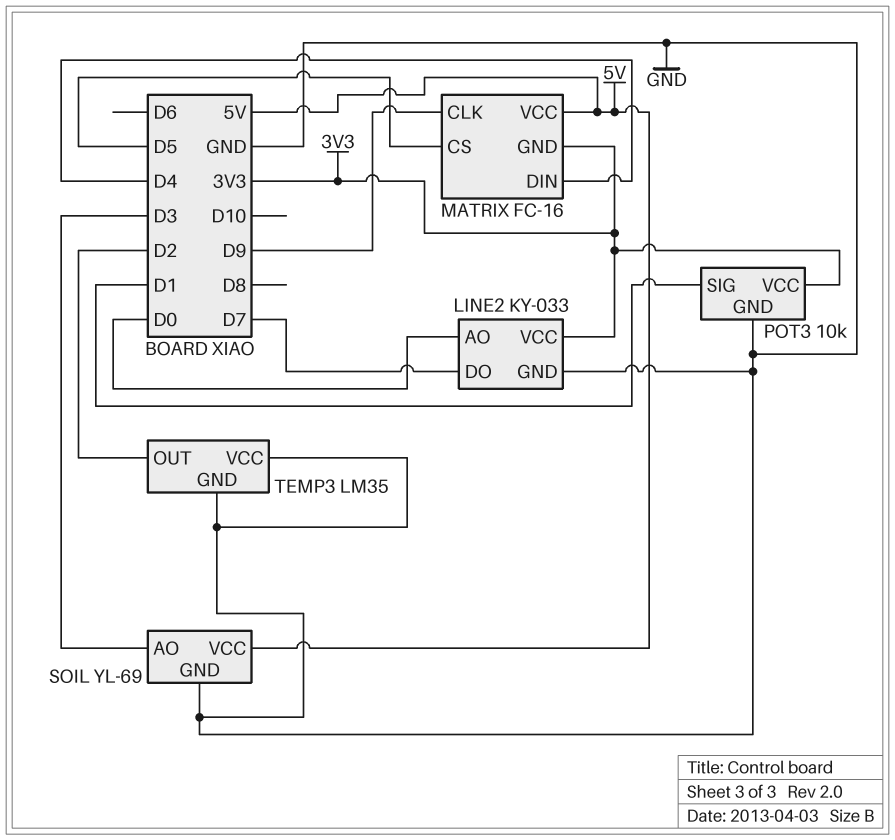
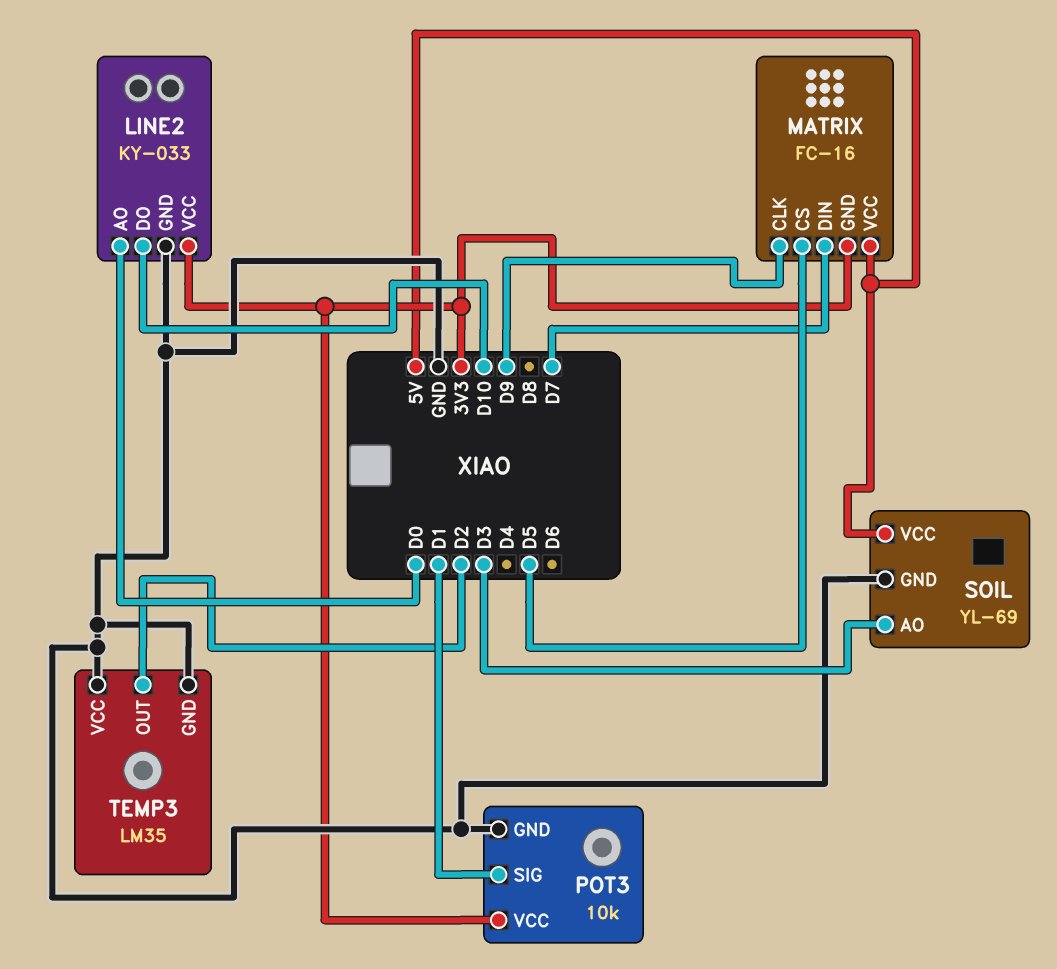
LINE2 pin DO: D7 -> D10
MATRIX pin DIN: D4 -> D7

